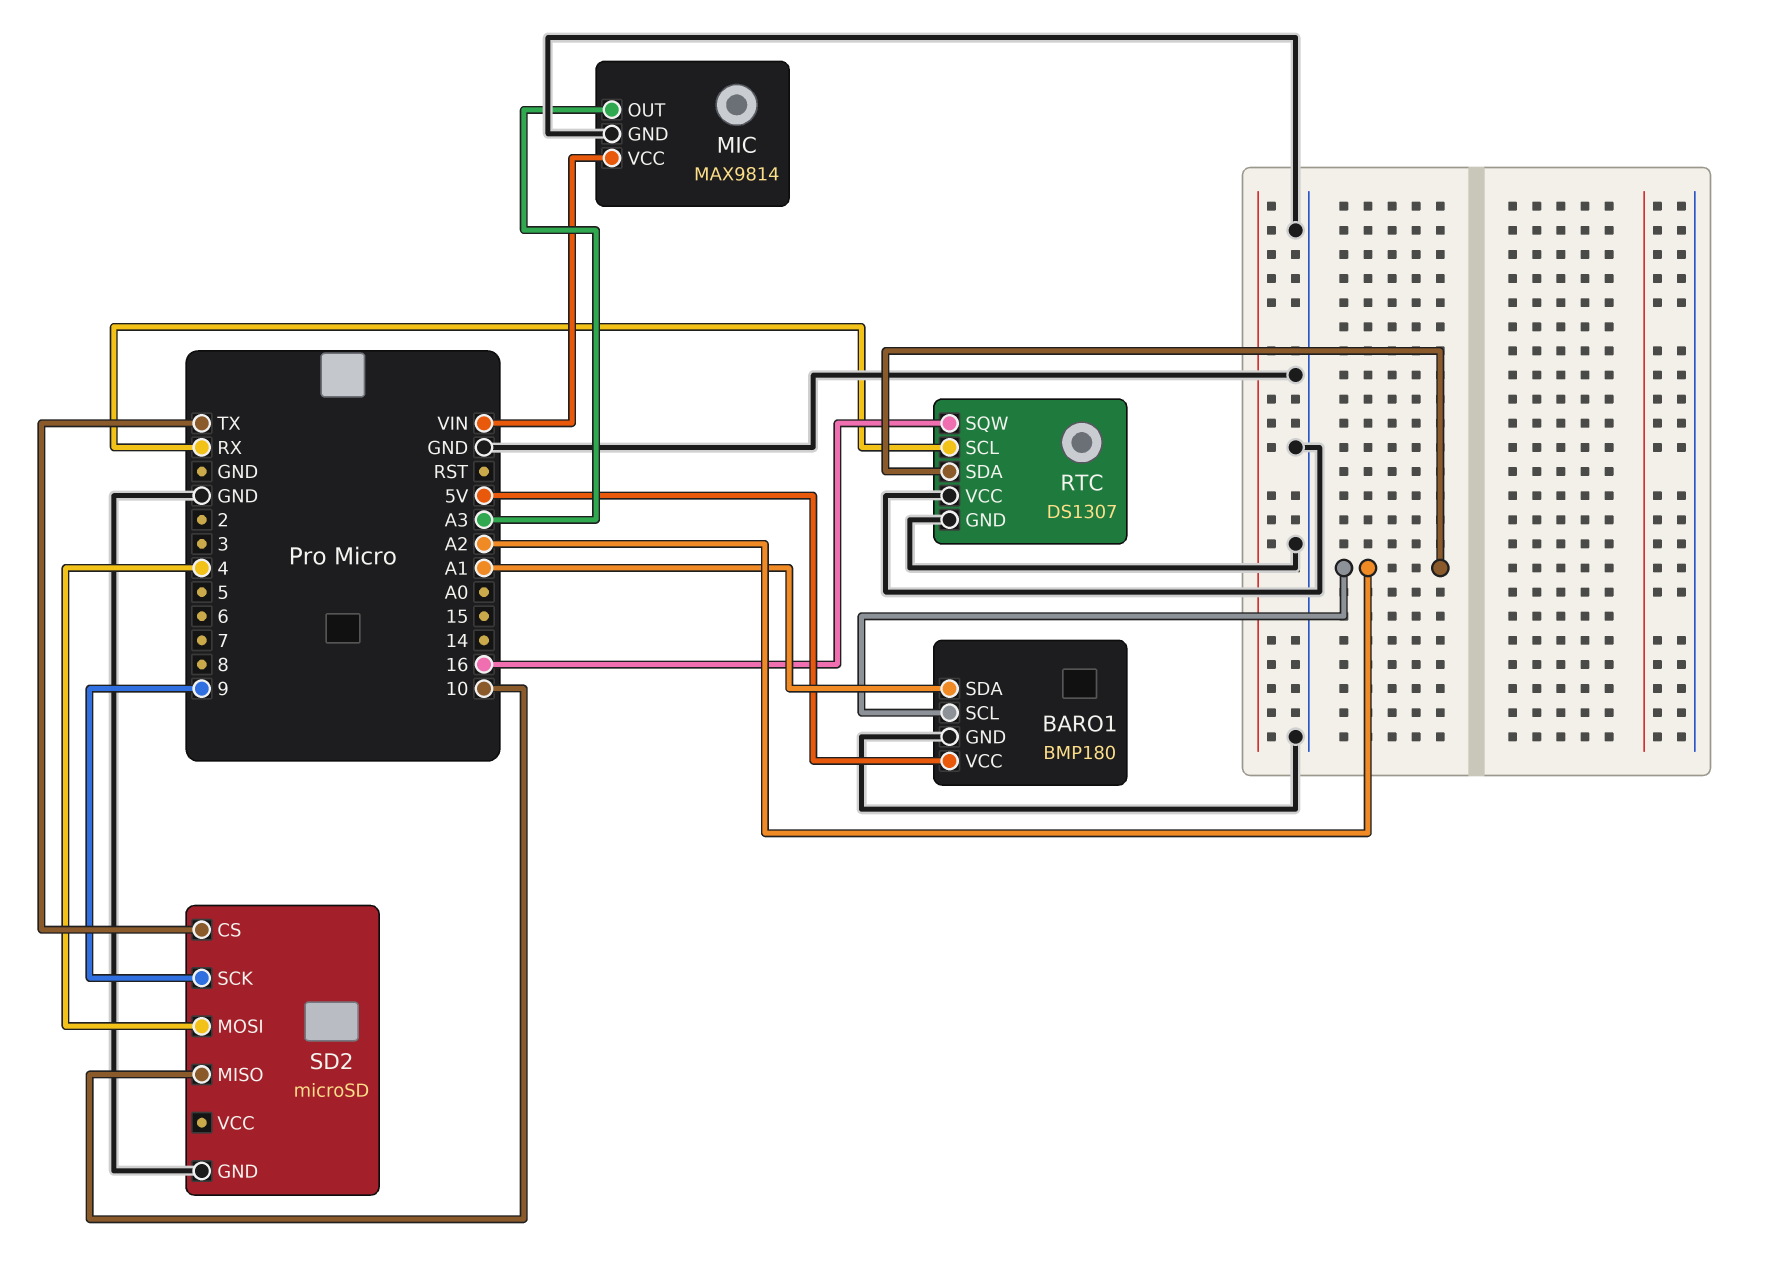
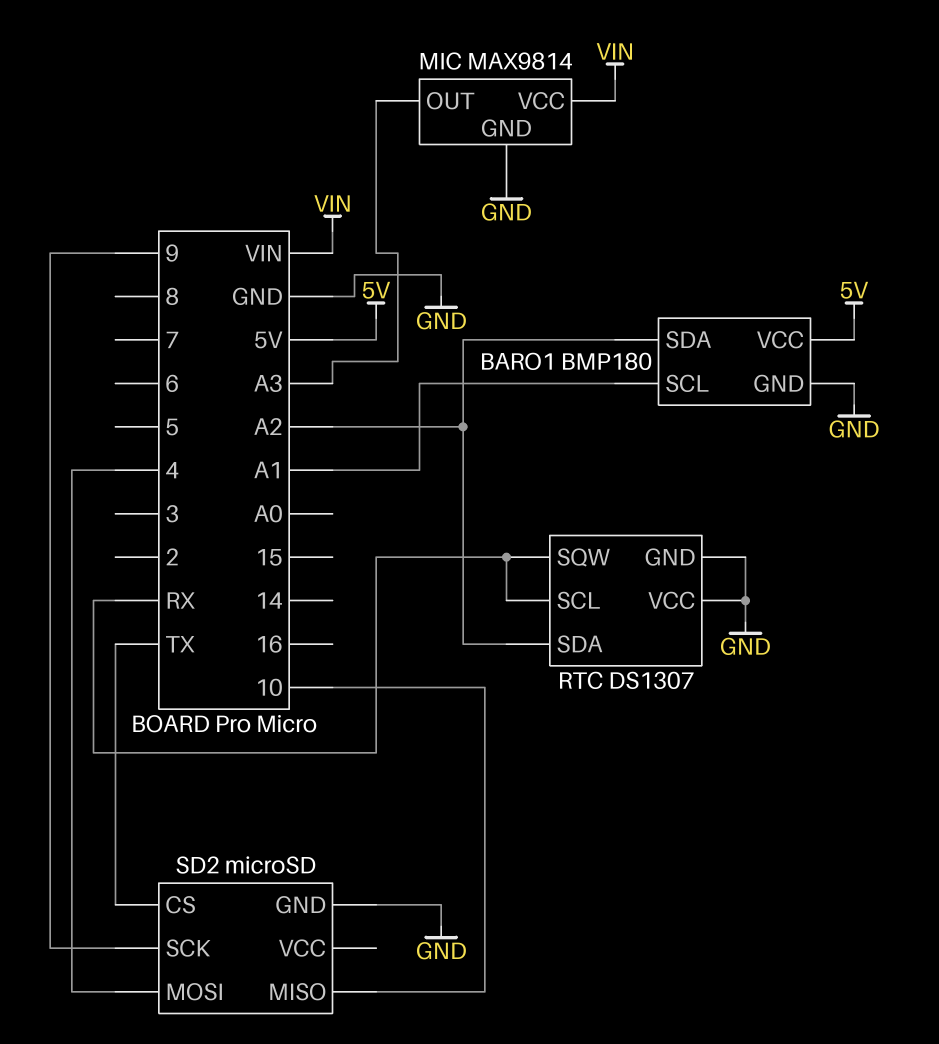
BARO1 pin SCL: A2 -> A1
BARO1 pin SDA: A1 -> A2
RTC pin SQW: 16 -> RX

